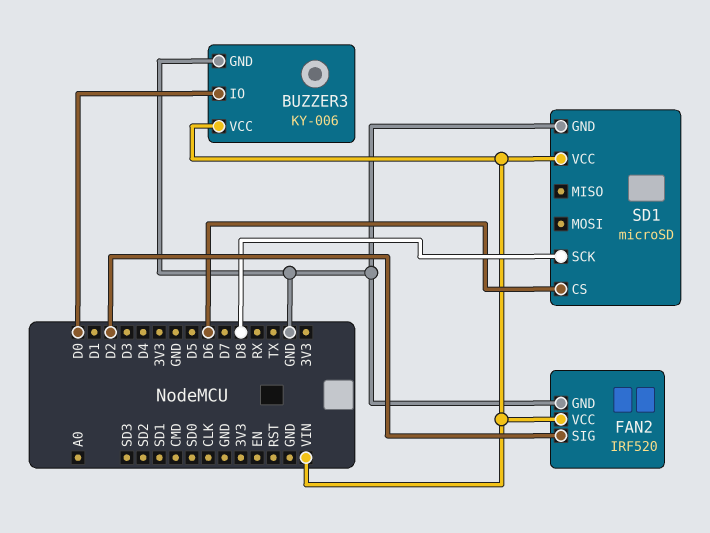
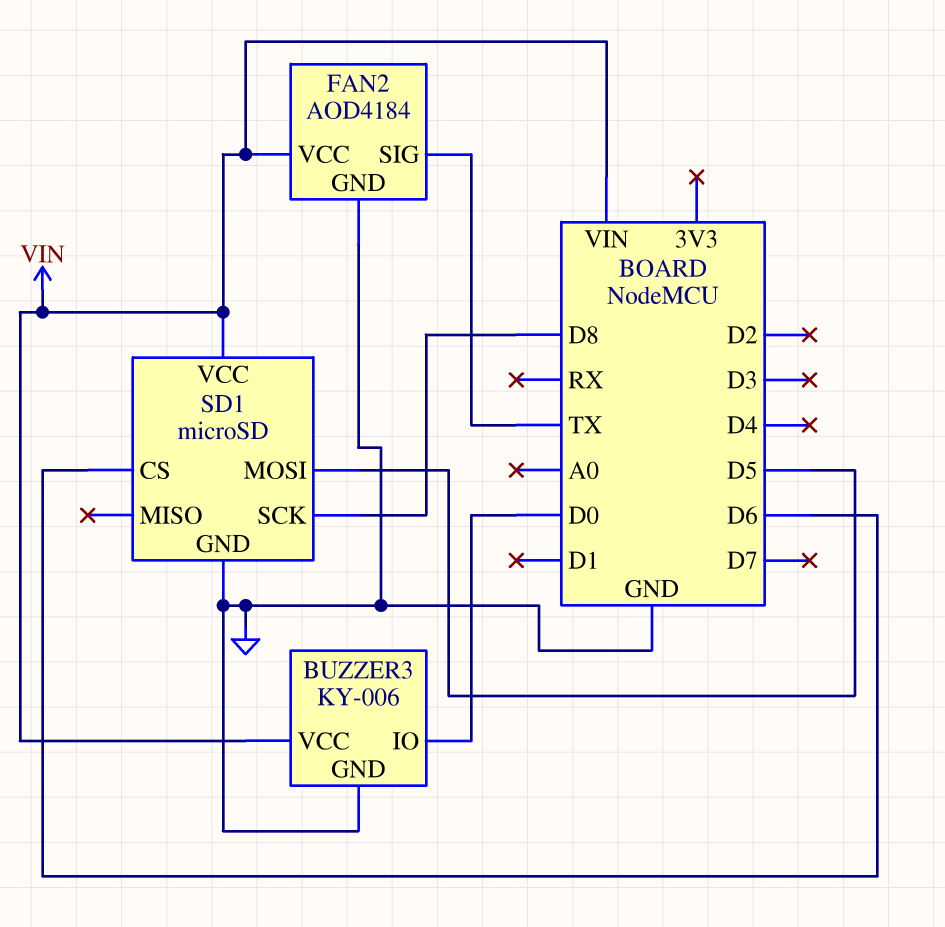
FAN2: IRF520 -> AOD4184
FAN2 pin SIG: D2 -> TX
SD1 pin MOSI: none -> D5

